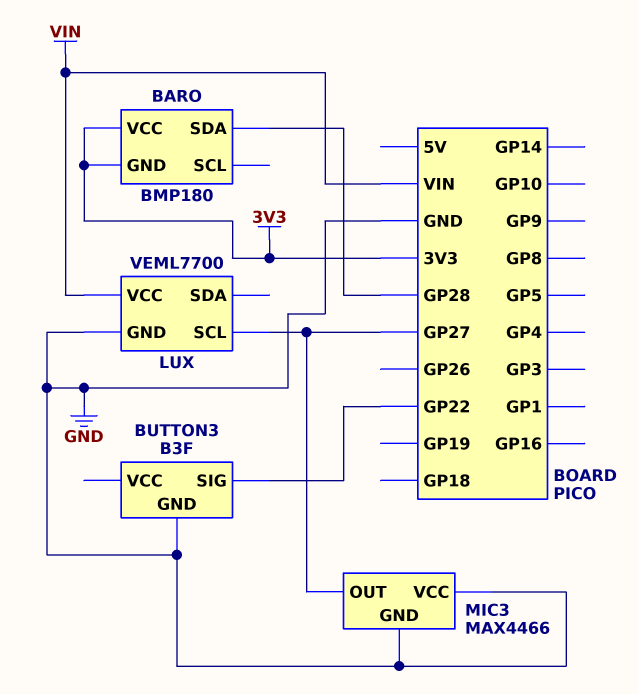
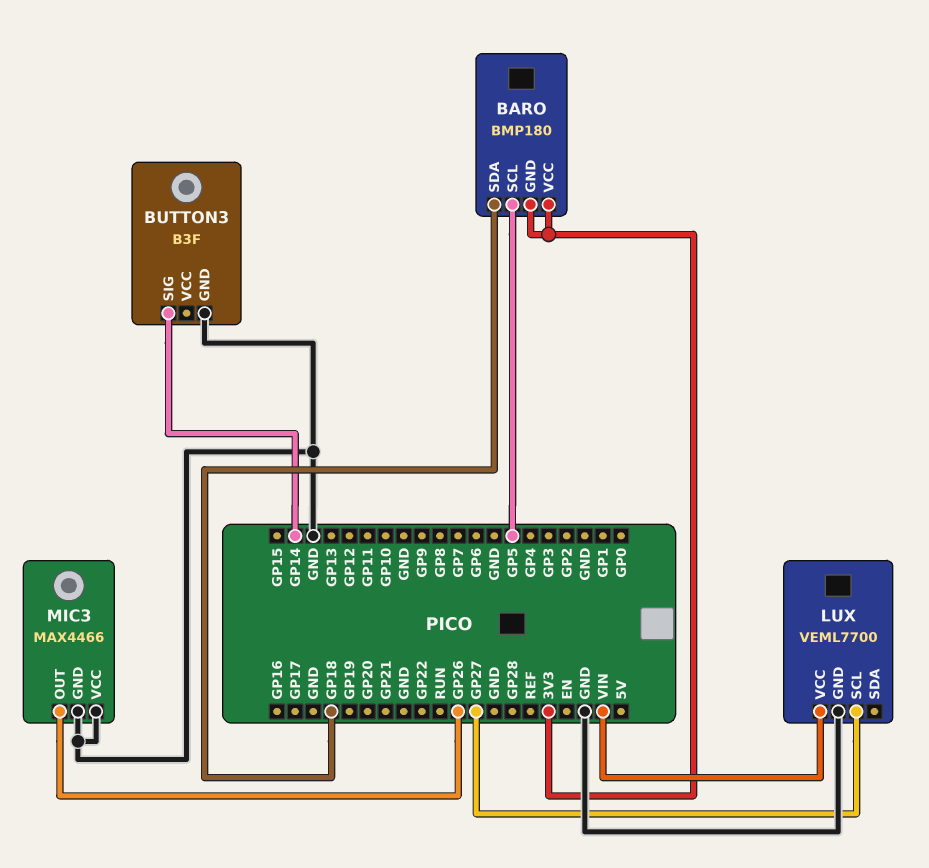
BARO pin SCL: none -> GP5
BARO pin SDA: GP28 -> GP18
BUTTON3 pin SIG: GP22 -> GP14
MIC3 pin OUT: GP27 -> GP26

